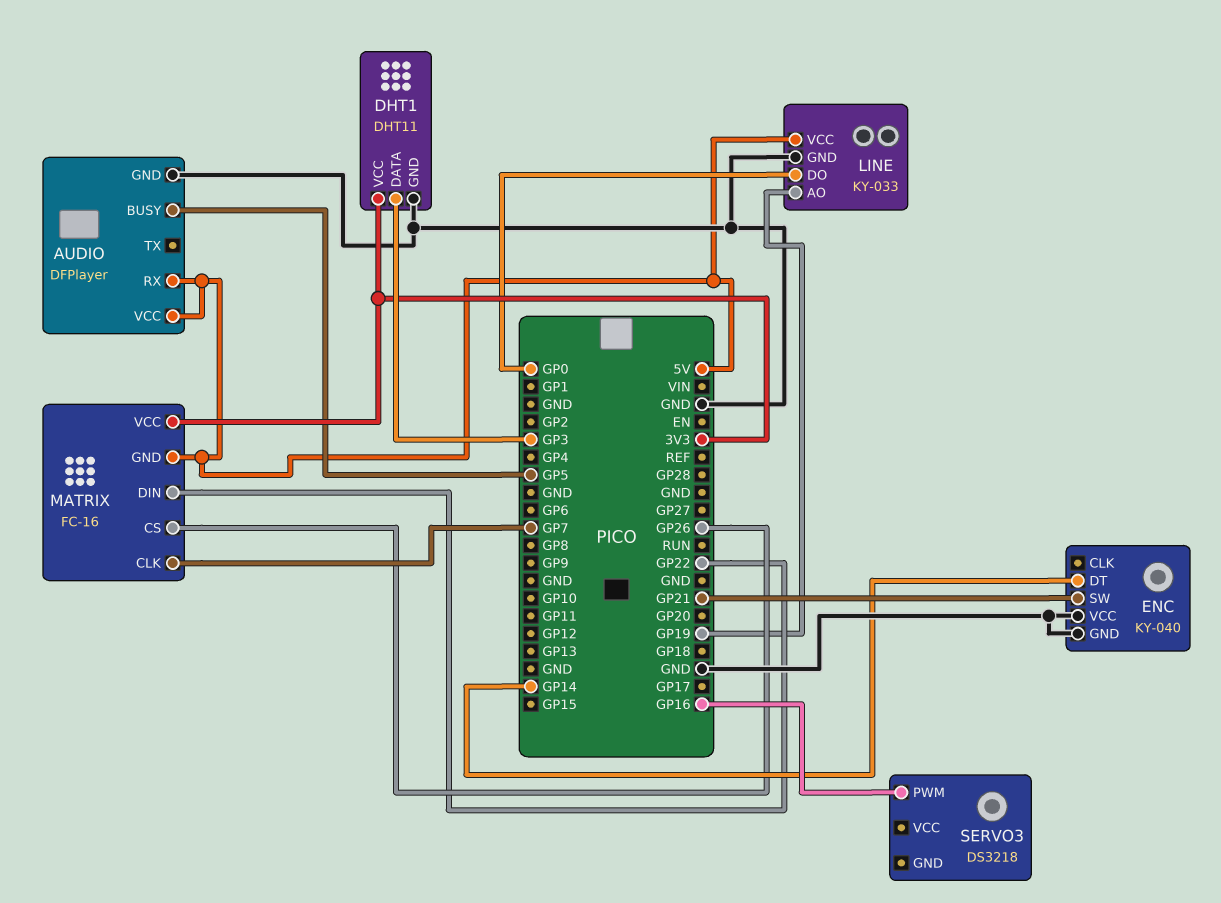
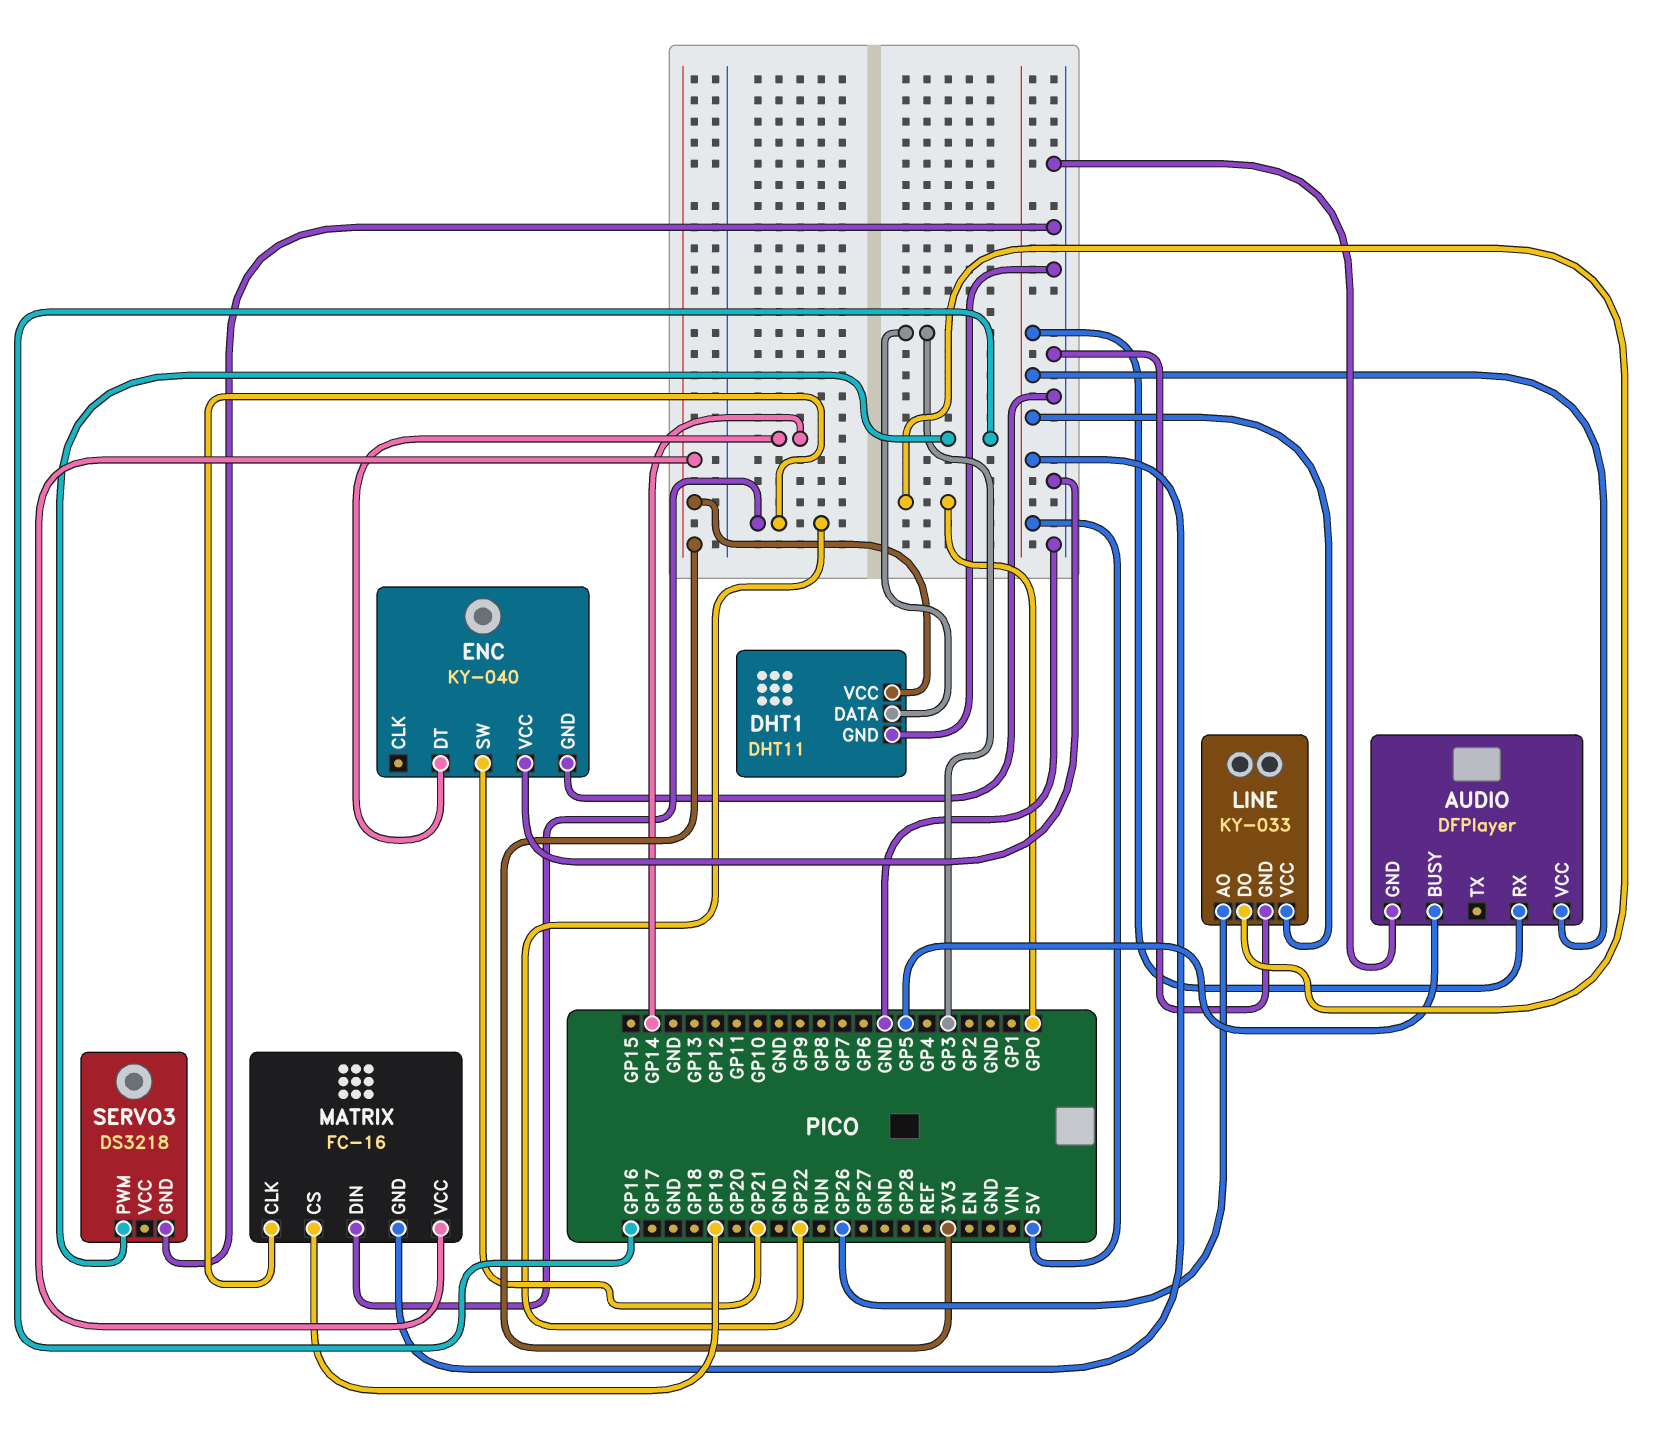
LINE pin AO: GP19 -> GP26
MATRIX pin CLK: GP7 -> GP22
MATRIX pin CS: GP26 -> GP19
SERVO3 pin GND: none -> GND

